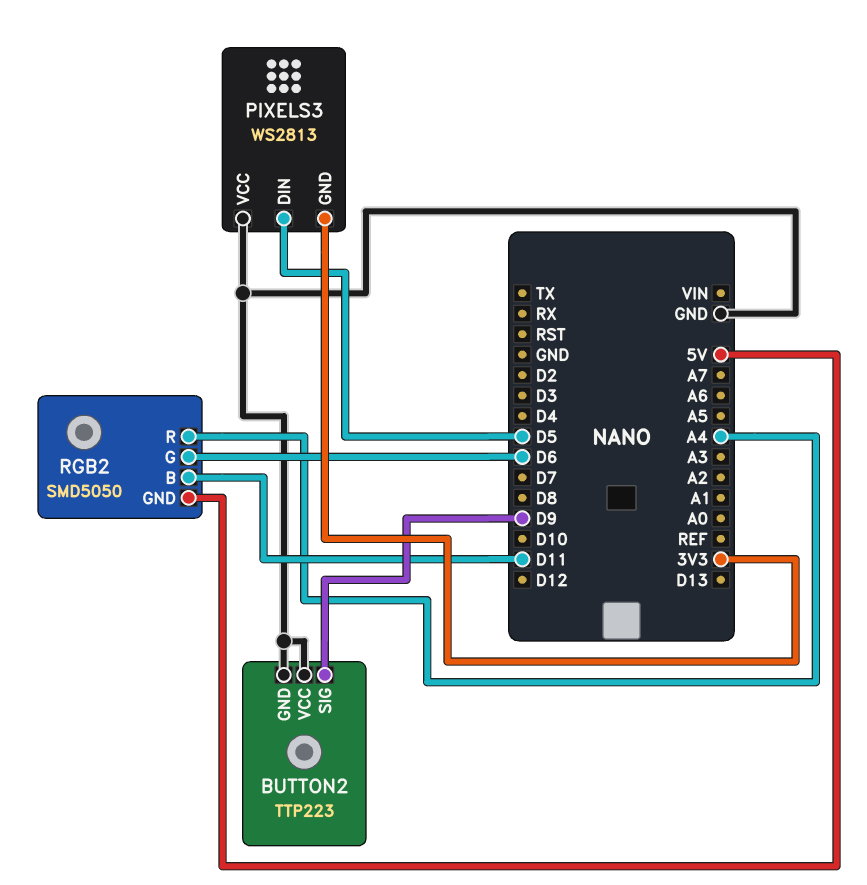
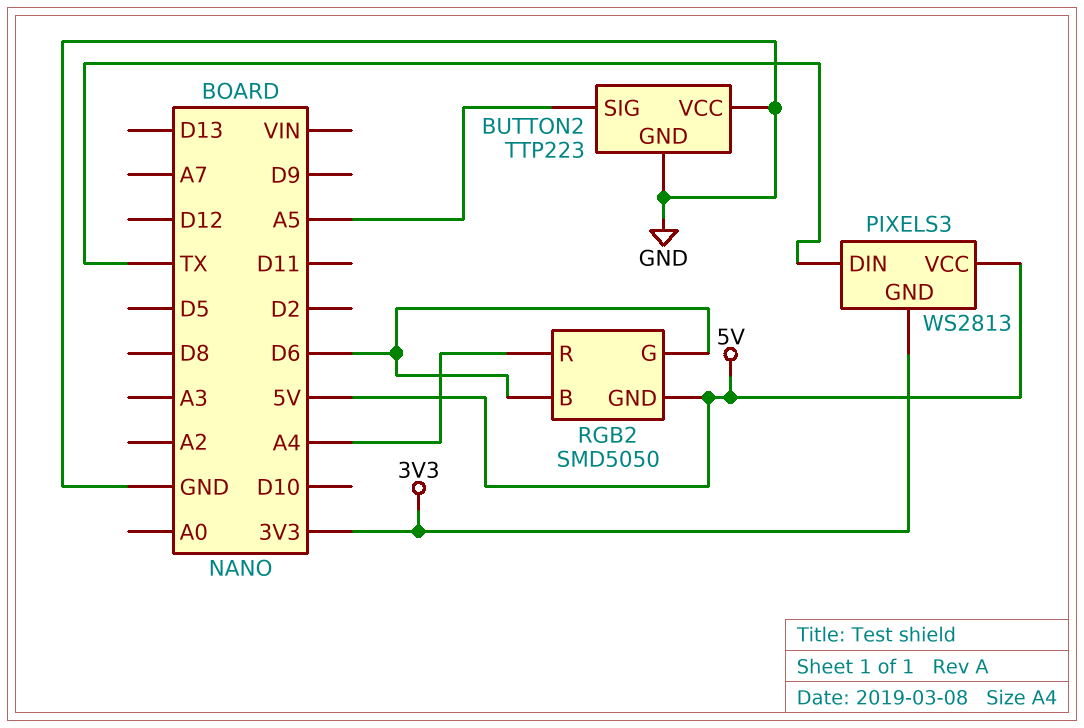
BUTTON2 pin SIG: D9 -> A5
PIXELS3 pin DIN: D5 -> TX
PIXELS3 pin VCC: GND -> 5V
RGB2 pin B: D11 -> D6

